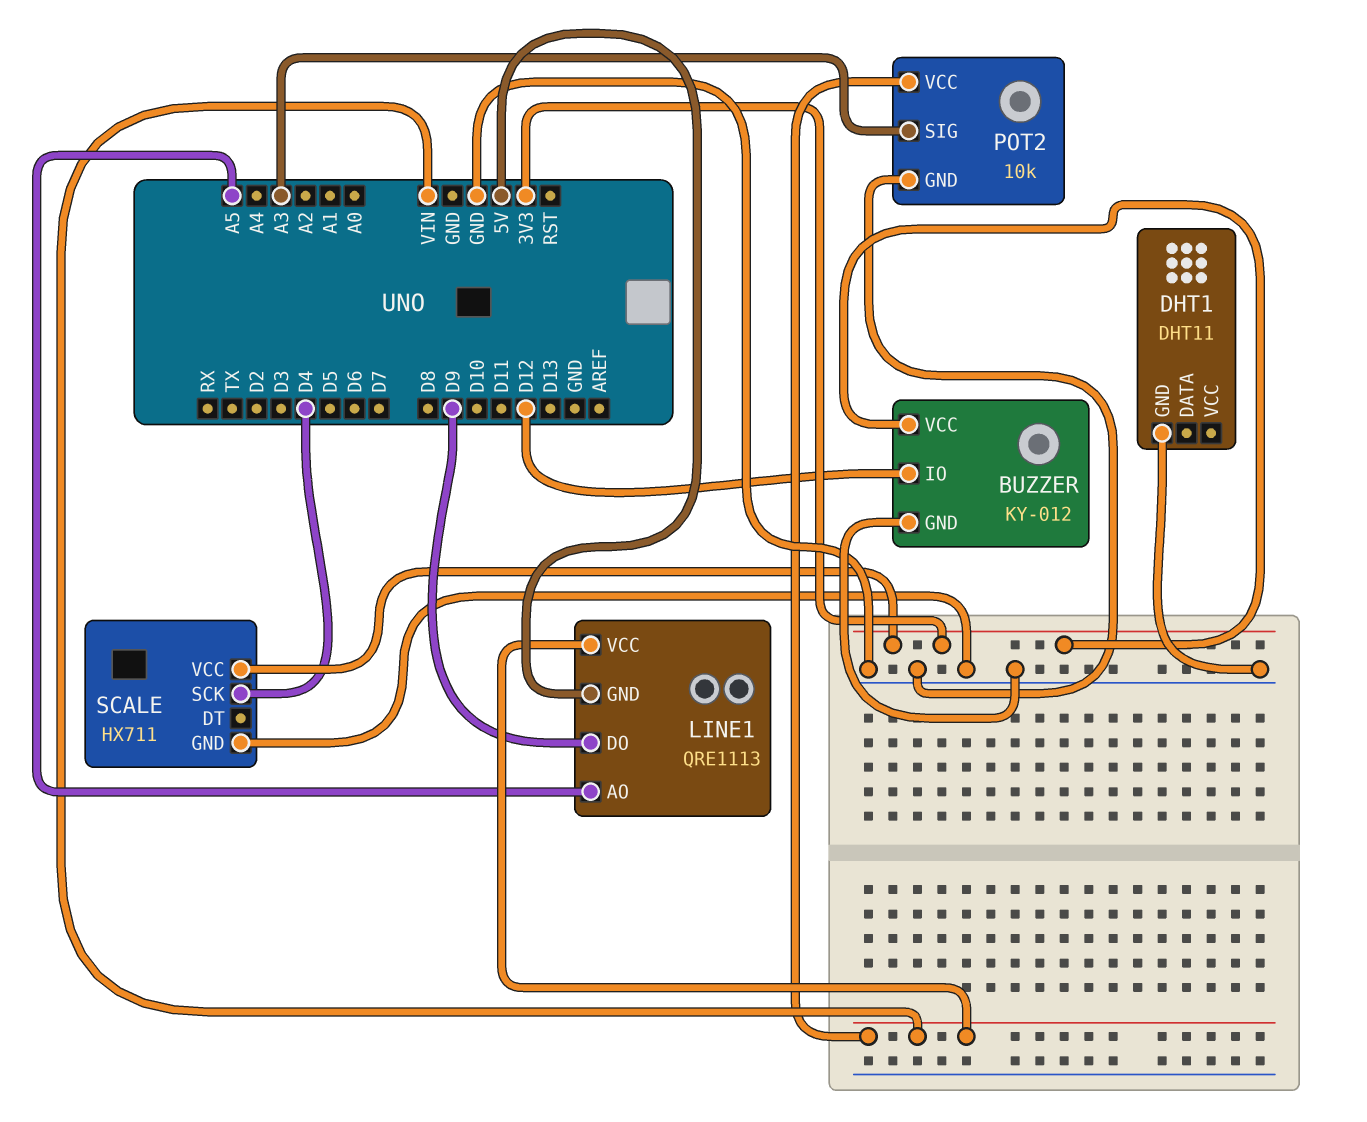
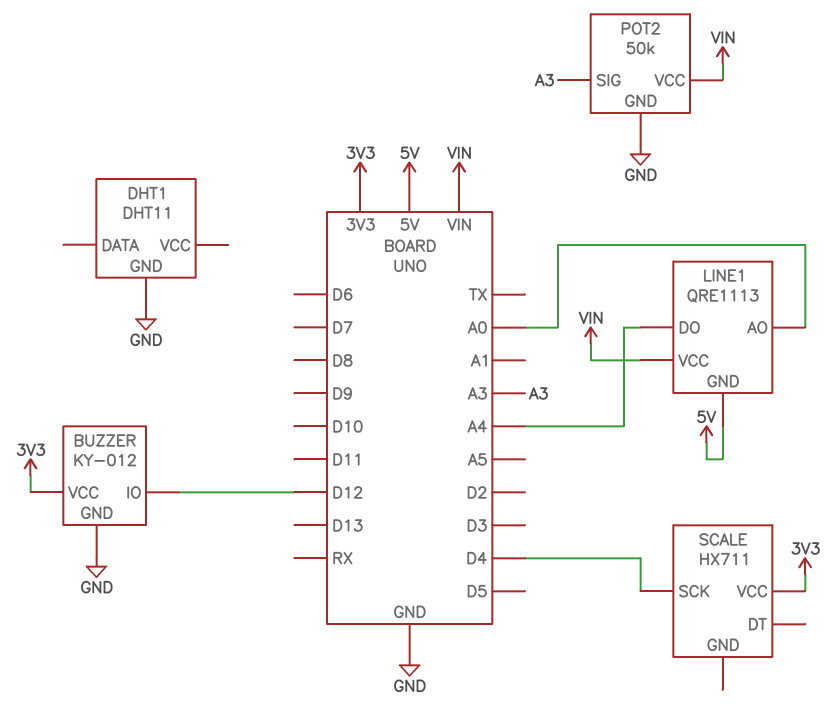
LINE1 pin AO: A5 -> A0
LINE1 pin DO: D9 -> A4
POT2: 10k -> 50k
SCALE pin GND: GND -> none

